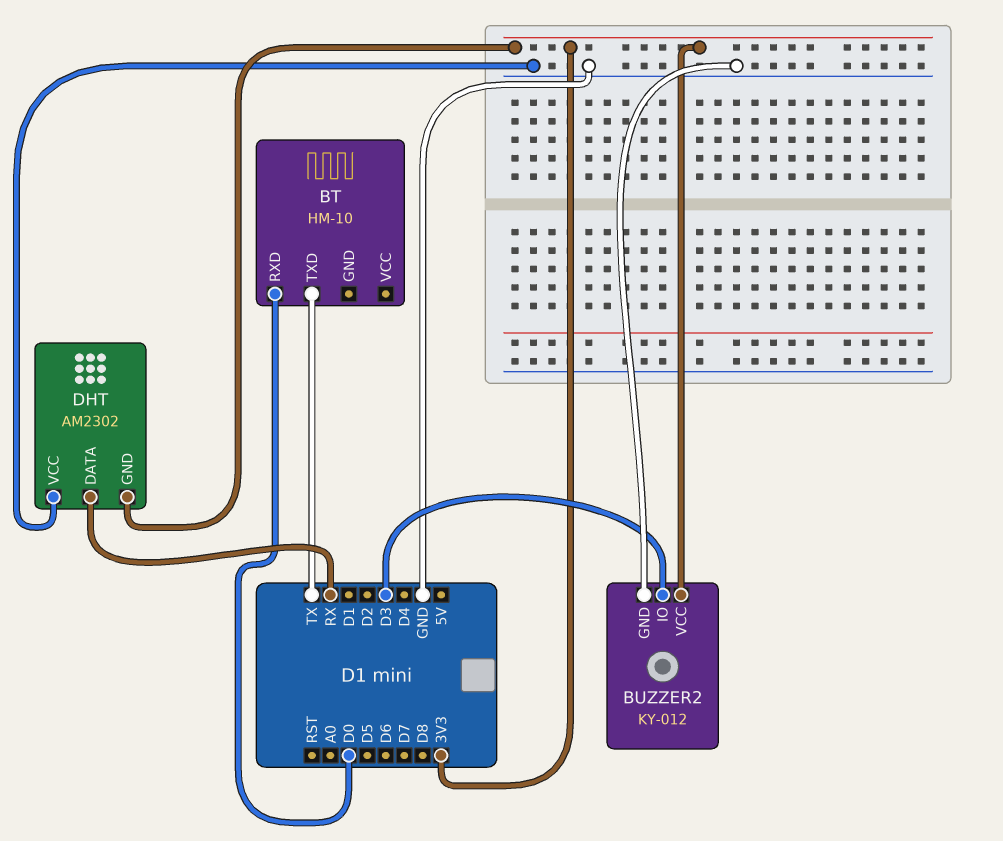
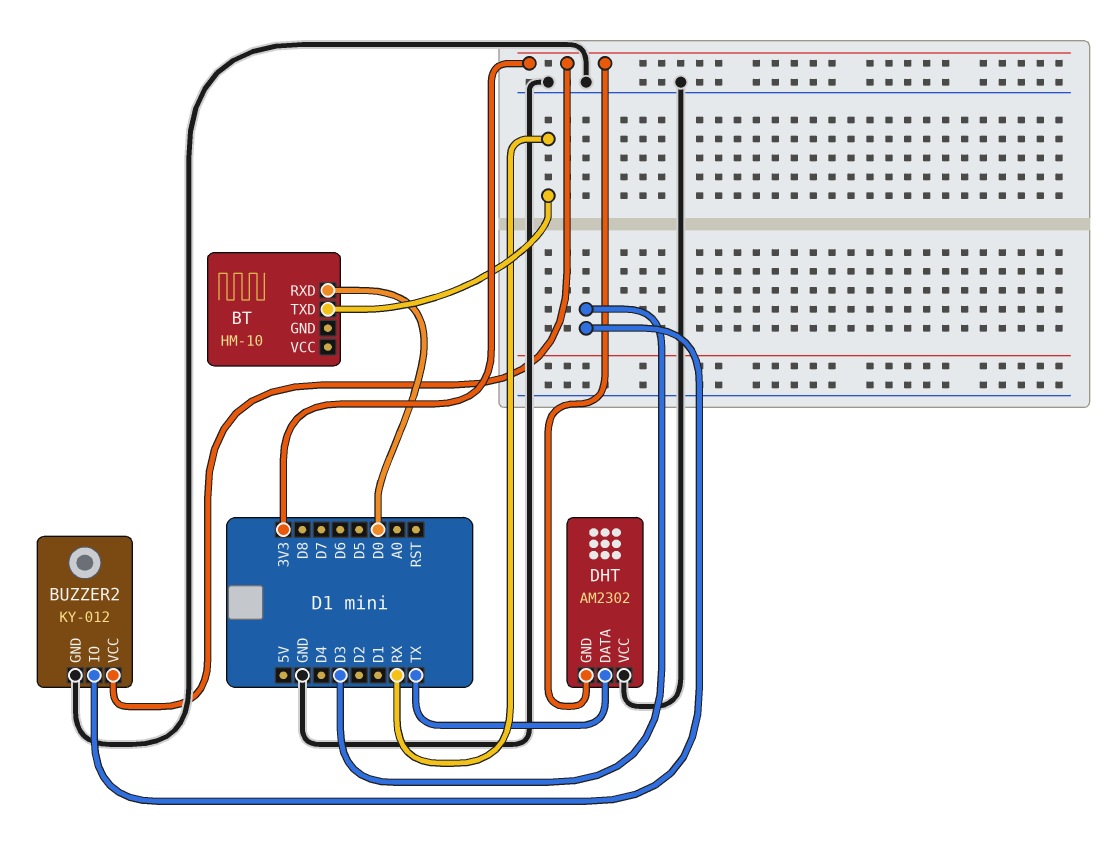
BT pin TXD: TX -> RX
DHT pin DATA: RX -> TX

